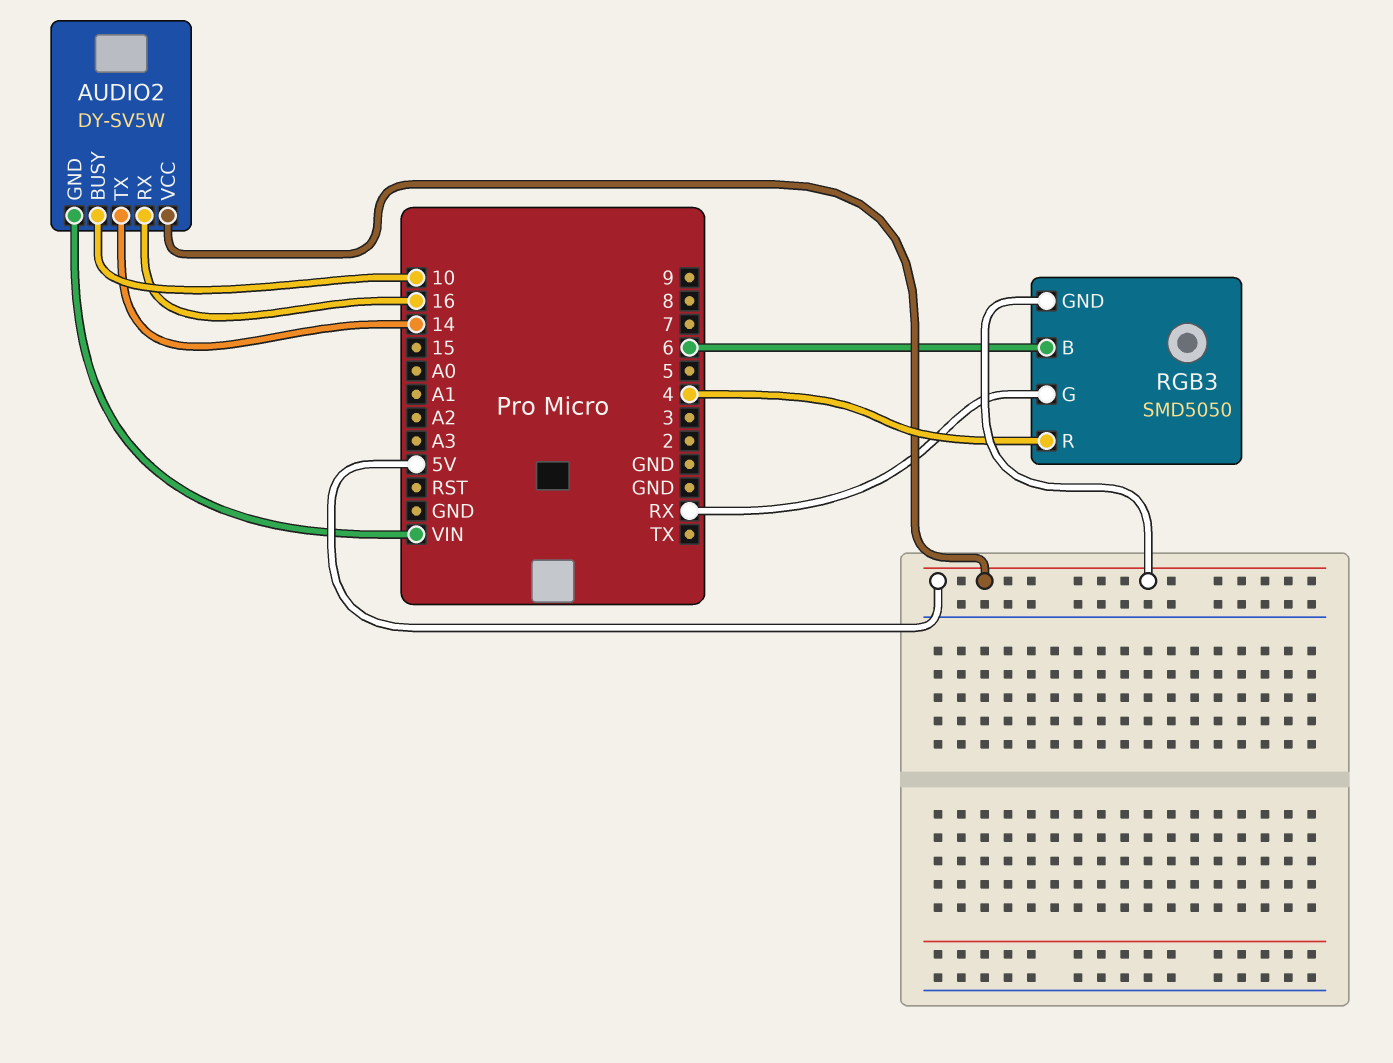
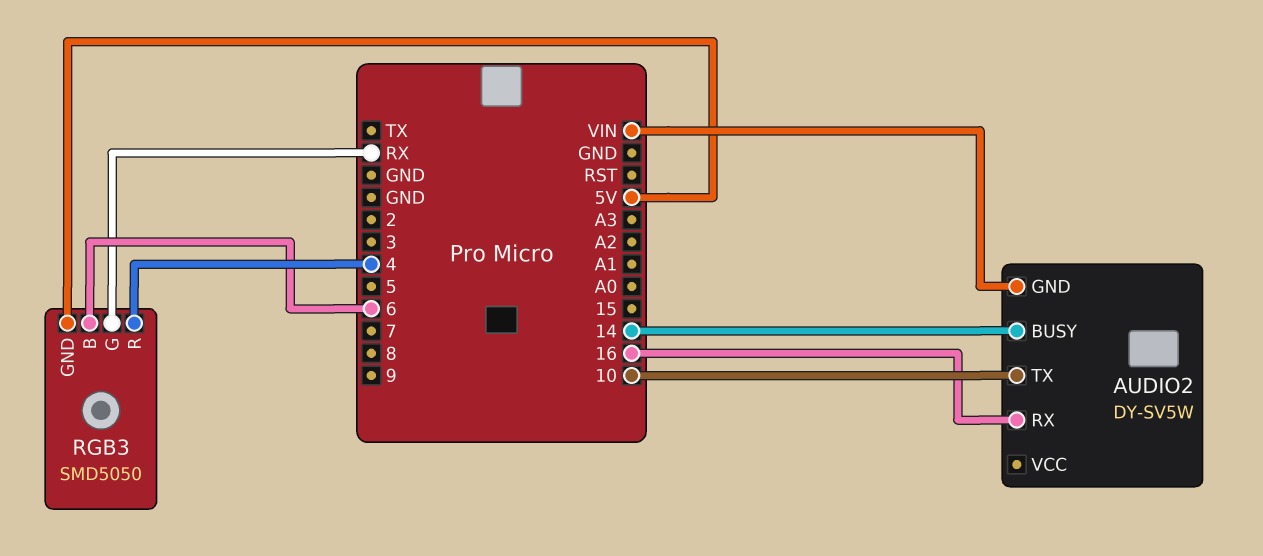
AUDIO2 pin BUSY: 10 -> 14
AUDIO2 pin TX: 14 -> 10
AUDIO2 pin VCC: 5V -> none

